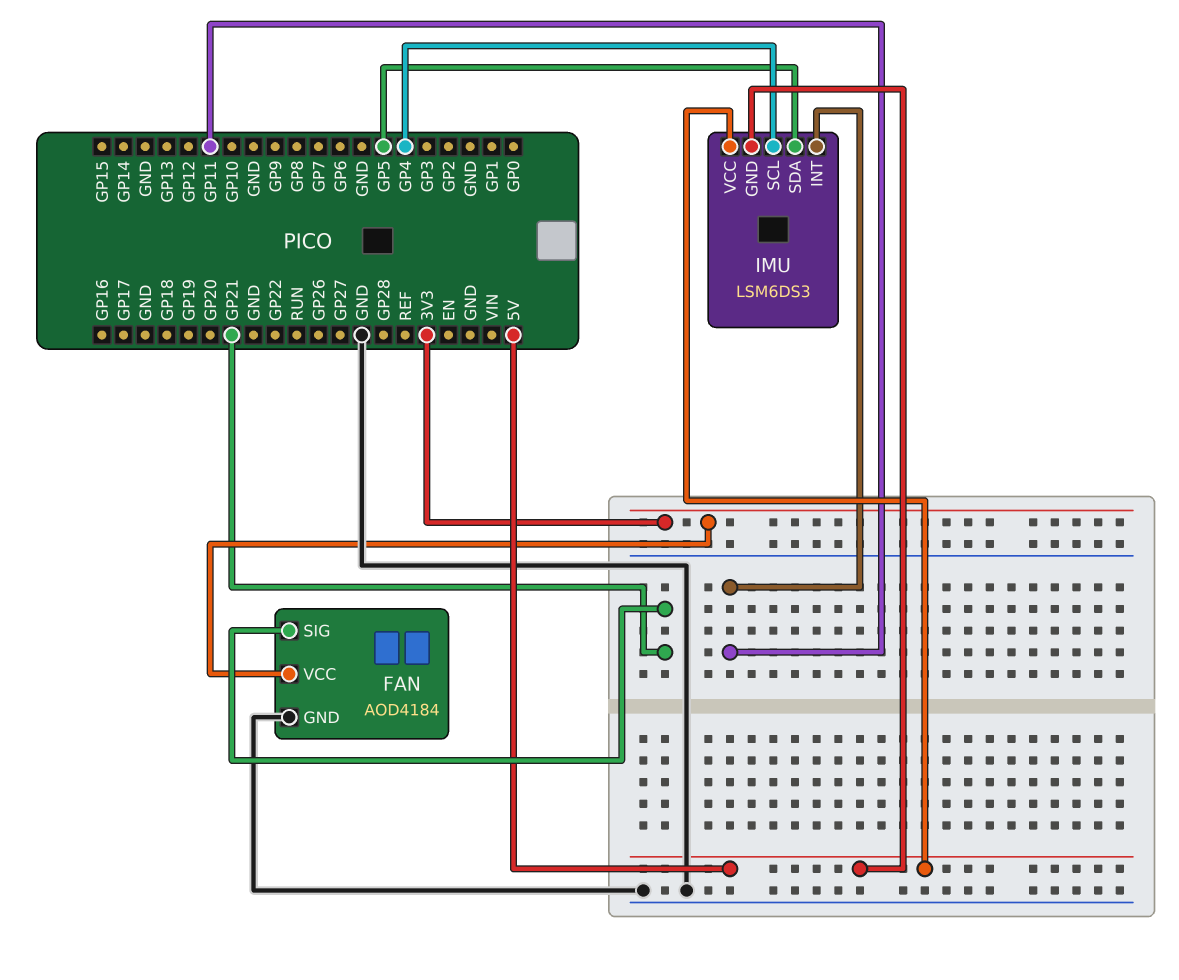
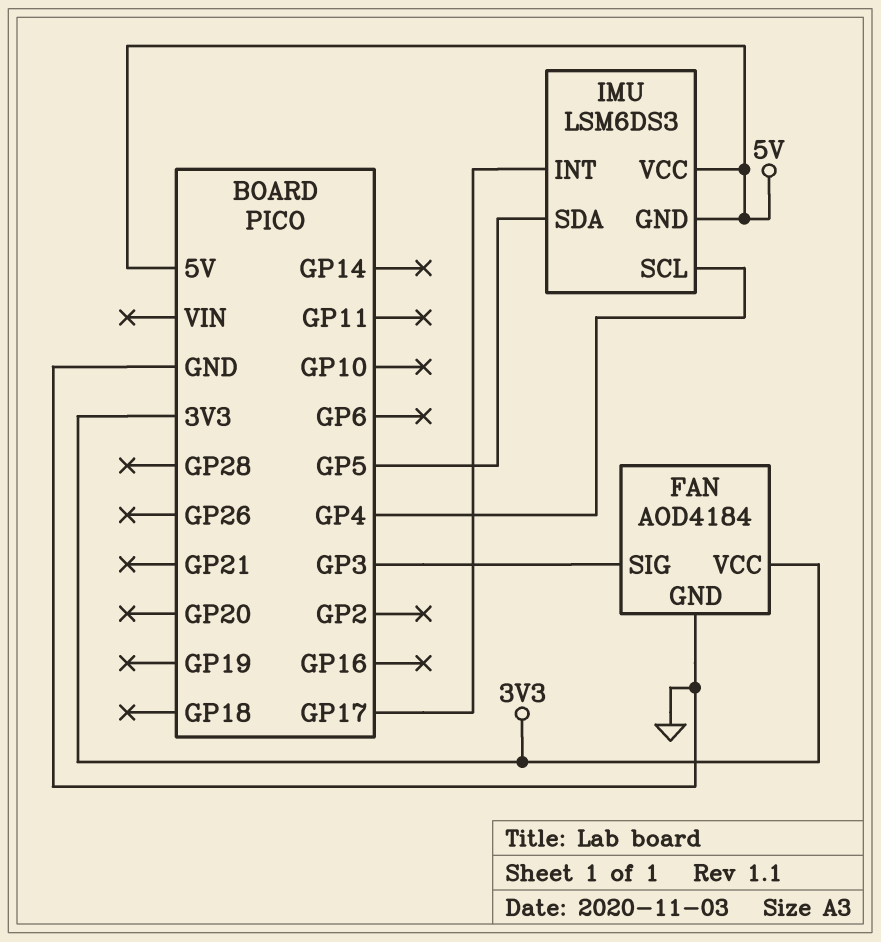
FAN pin SIG: GP21 -> GP3
IMU pin INT: GP11 -> GP17

